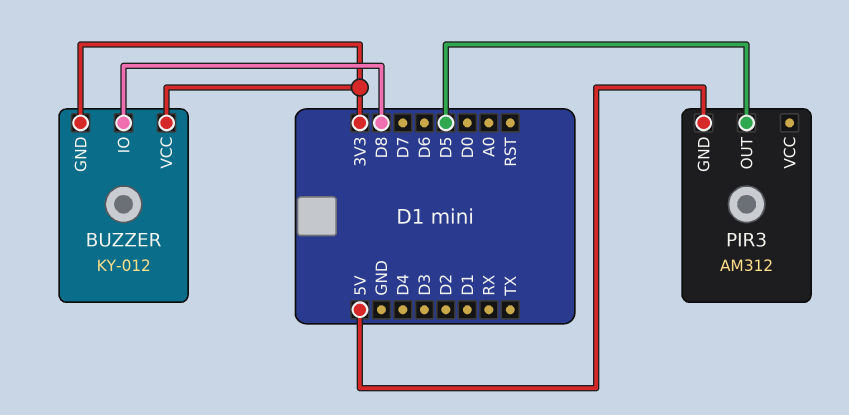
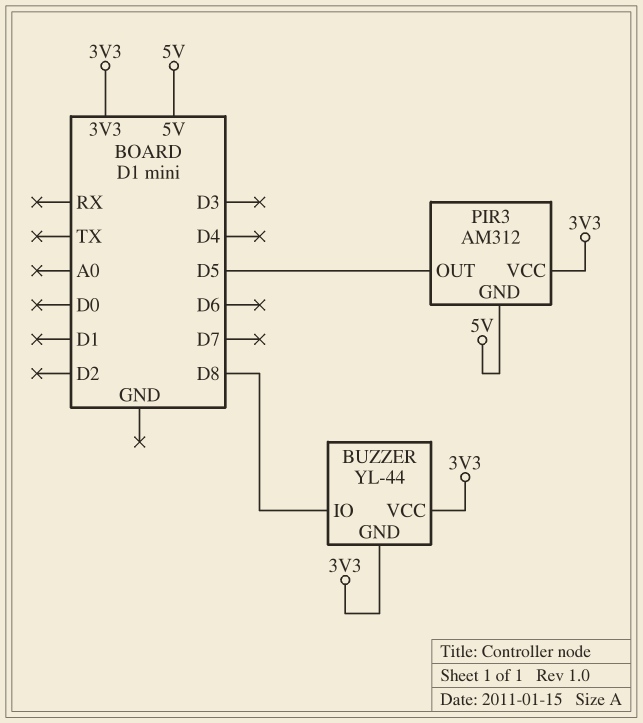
BUZZER: KY-012 -> YL-44
PIR3 pin VCC: none -> 3V3

